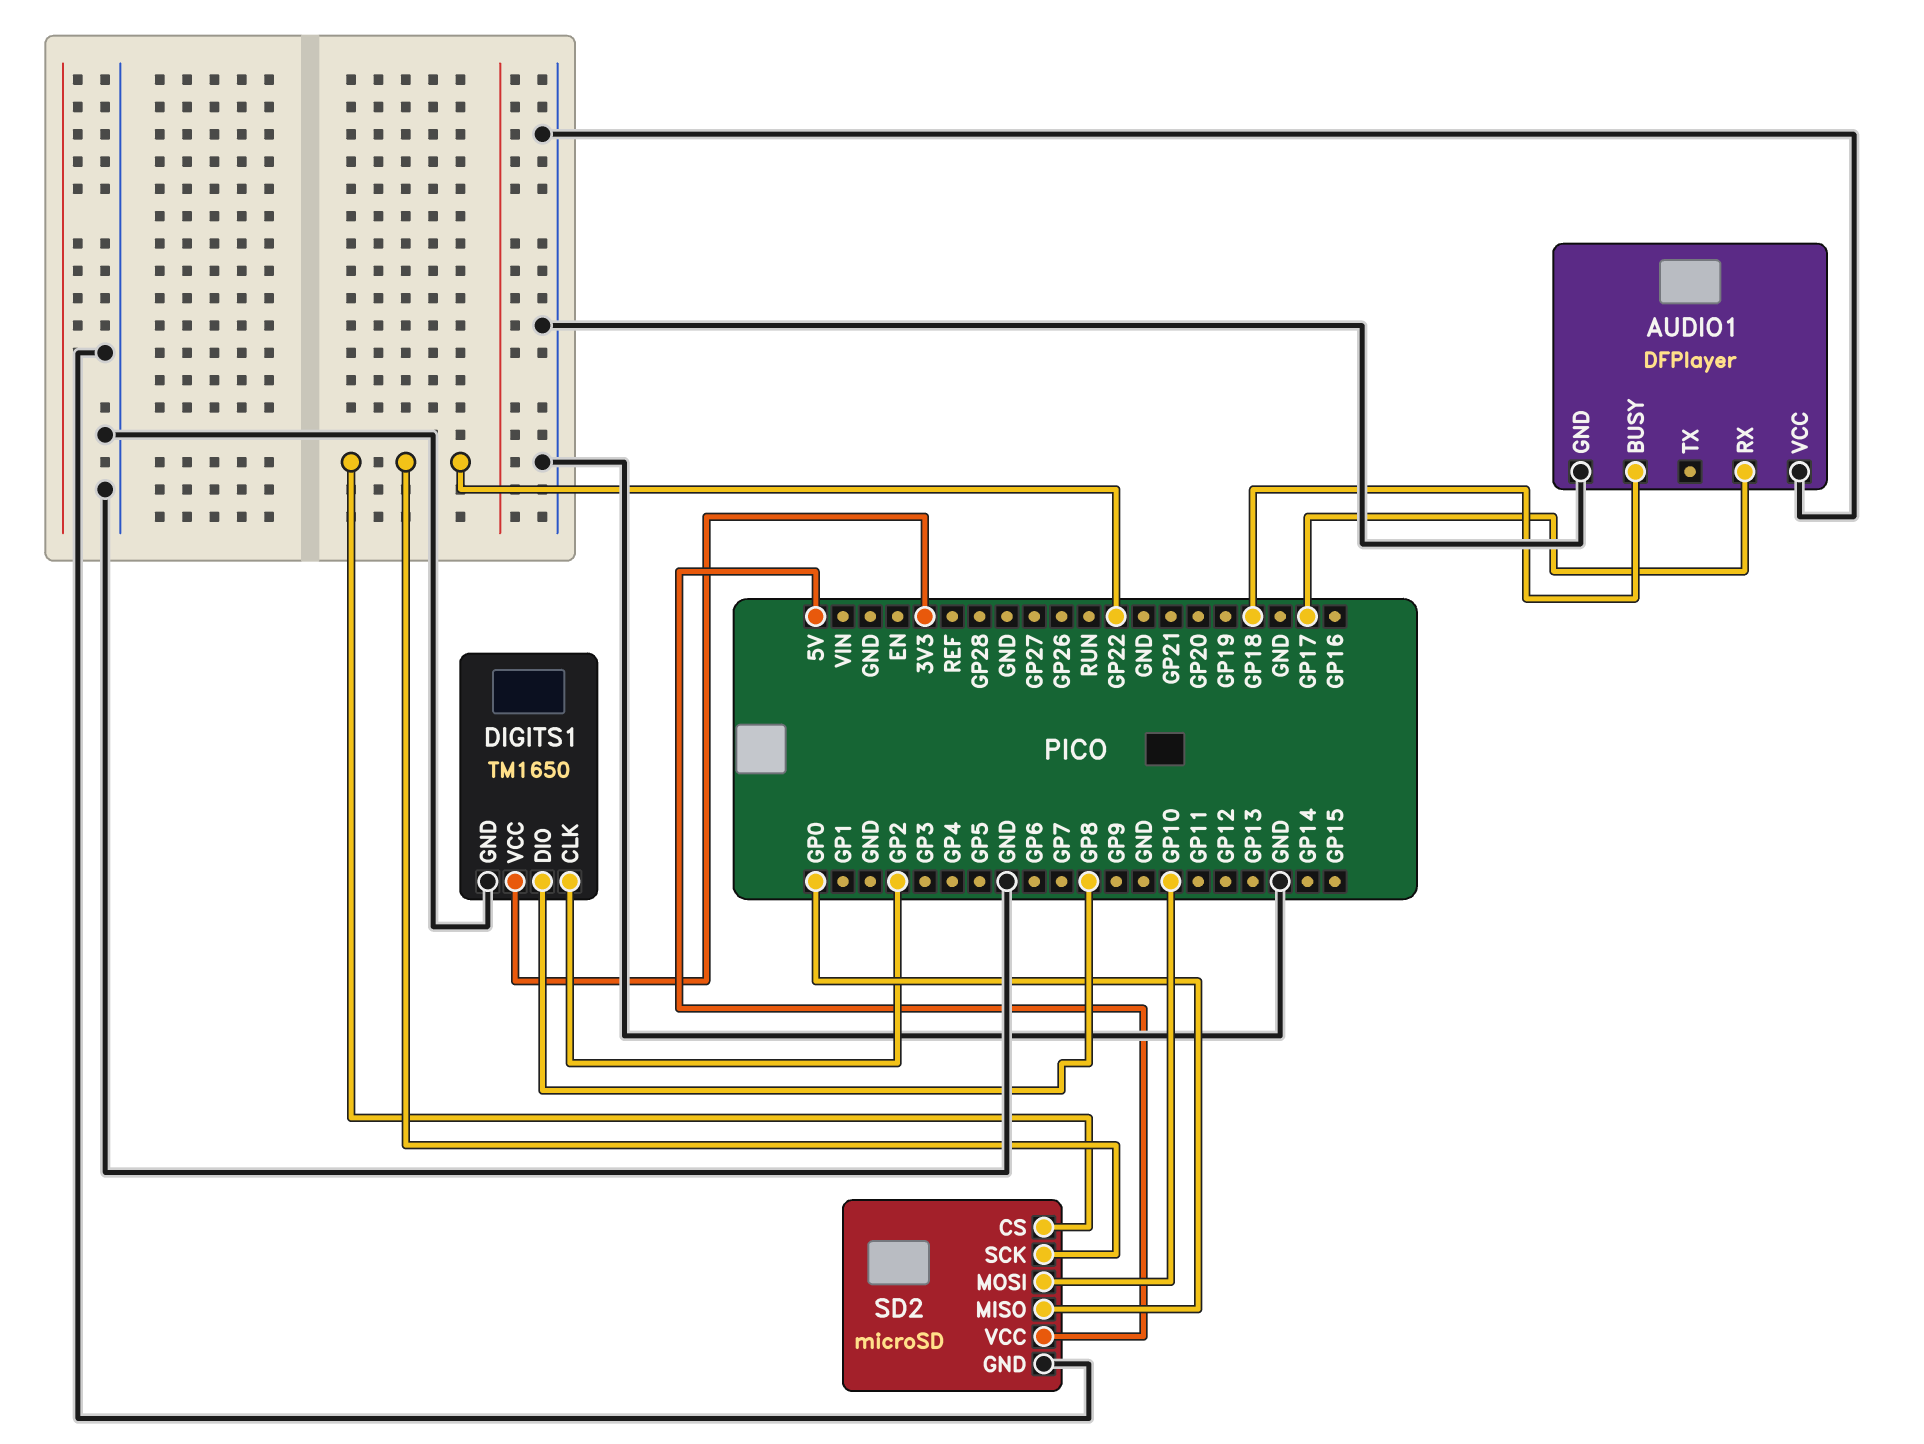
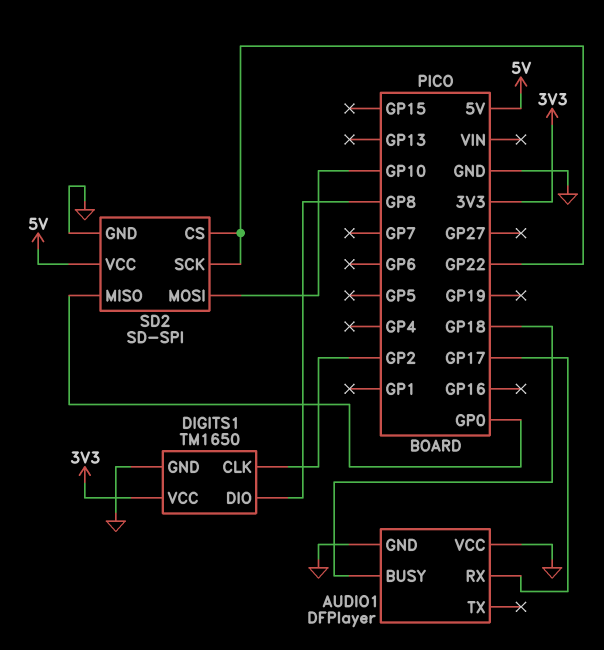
SD2: microSD -> SD-SPI

